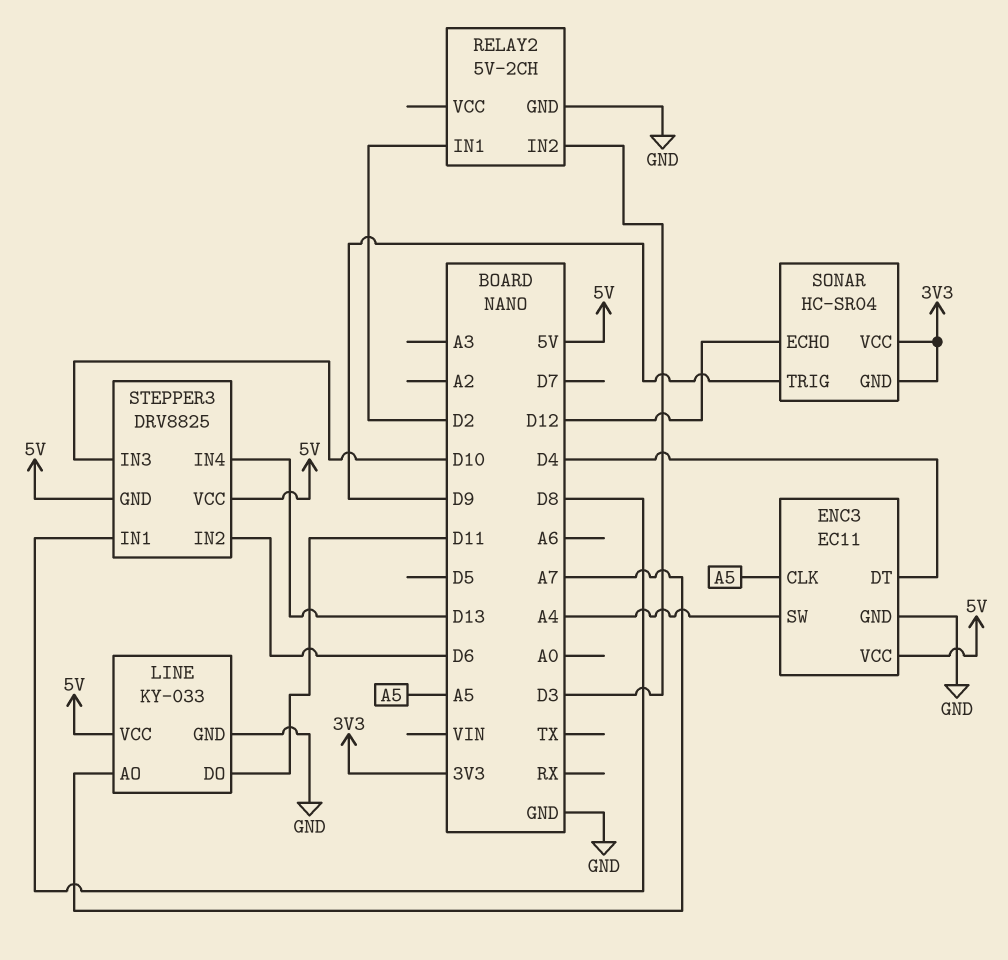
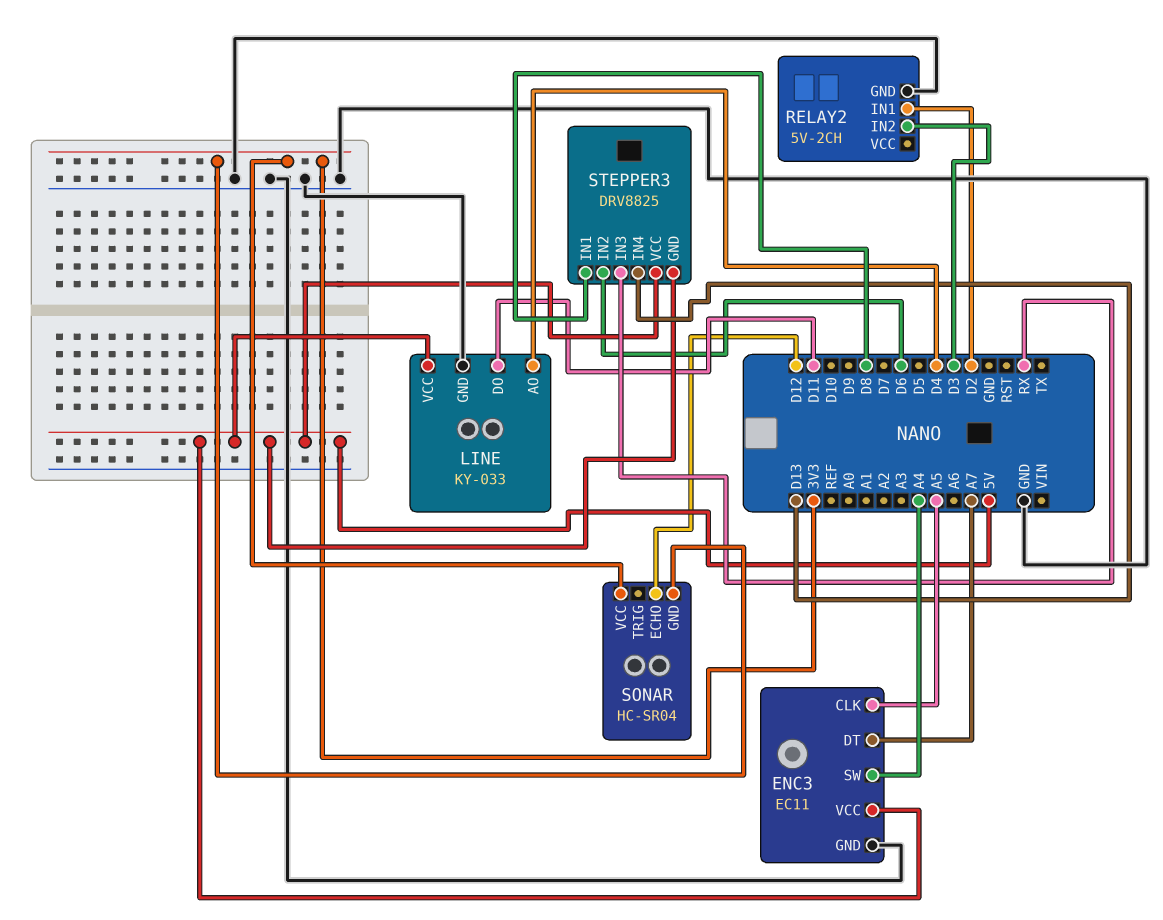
ENC3 pin DT: D4 -> A7
LINE pin AO: A7 -> D4
SONAR pin TRIG: D9 -> none
STEPPER3 pin IN3: D10 -> RX

